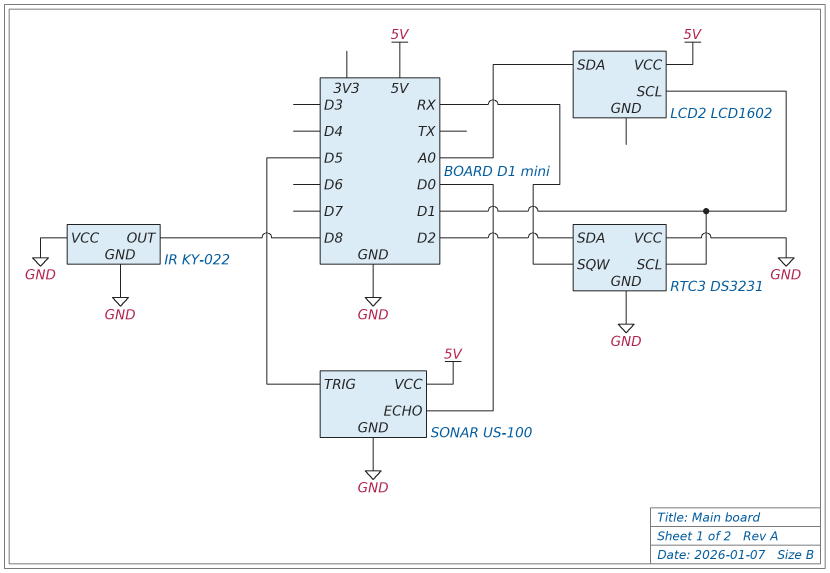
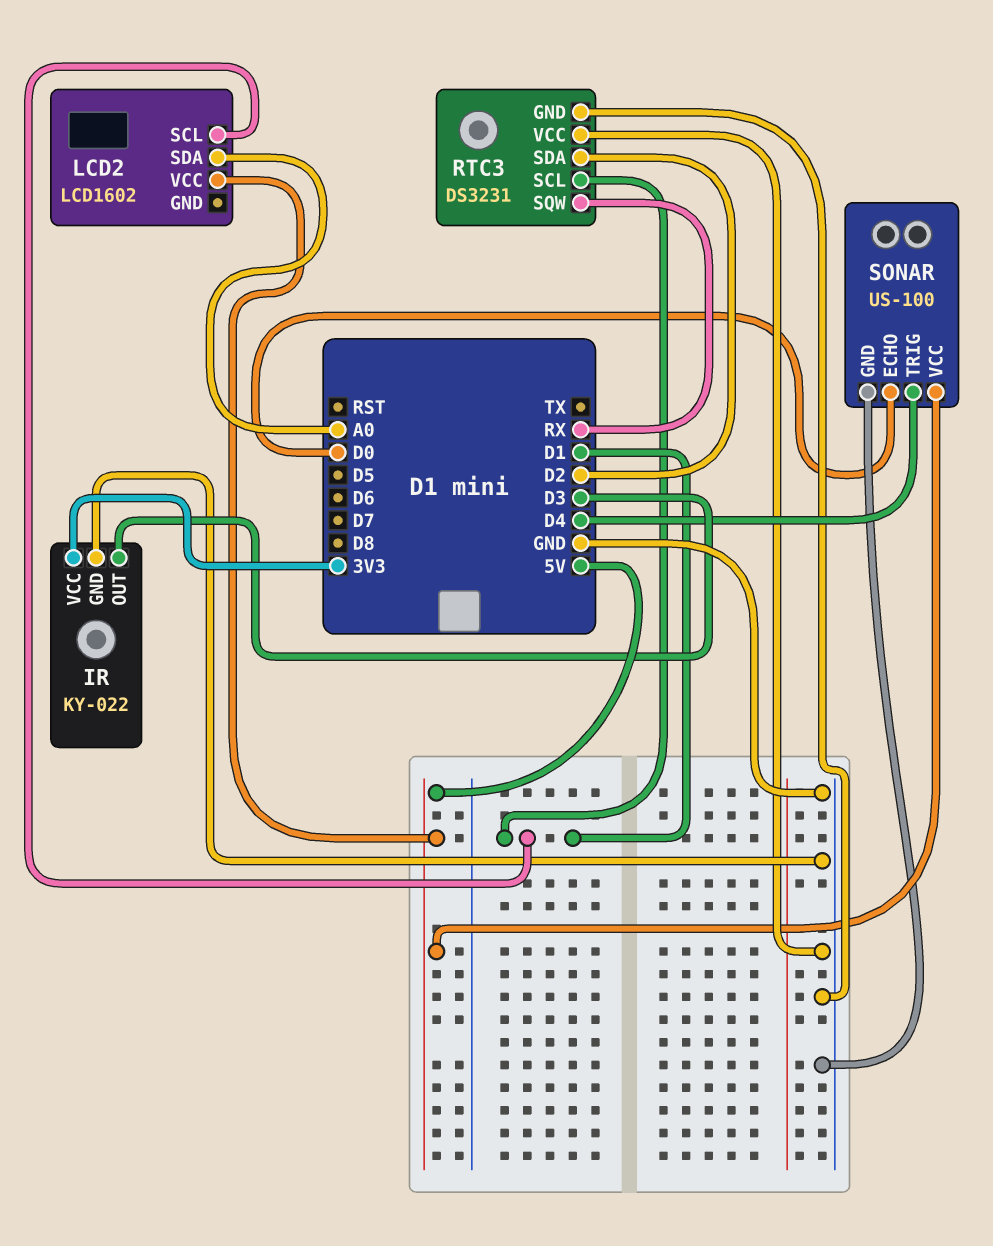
IR pin OUT: D8 -> D3
IR pin VCC: GND -> 3V3
SONAR pin TRIG: D5 -> D4

